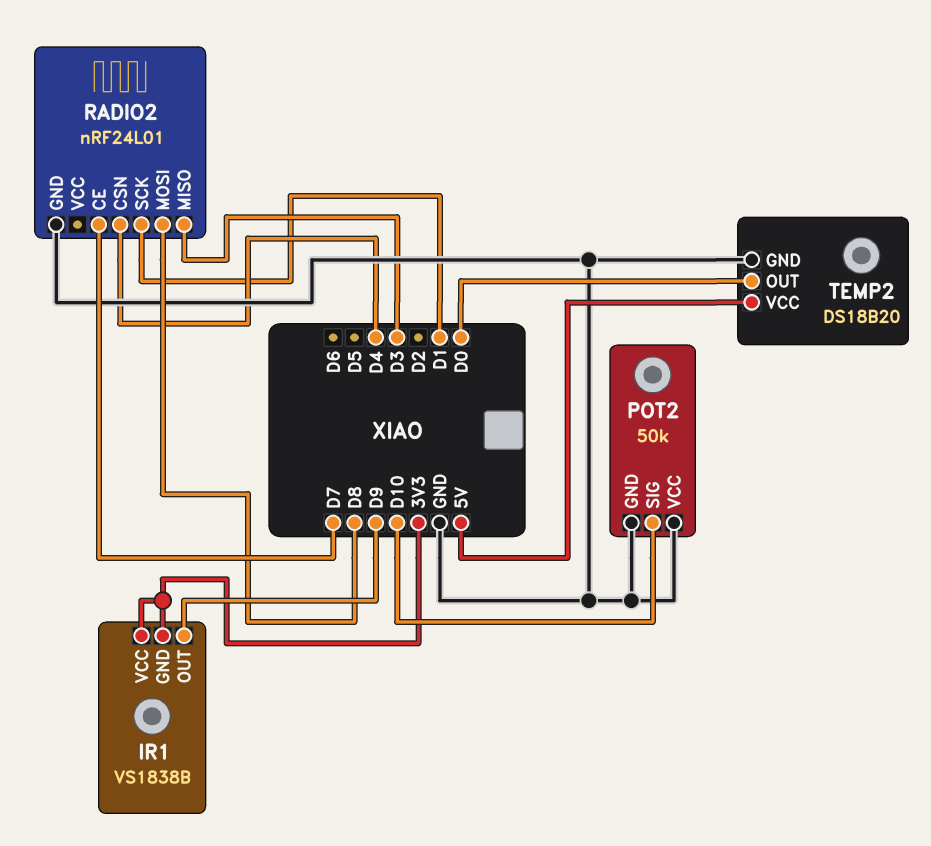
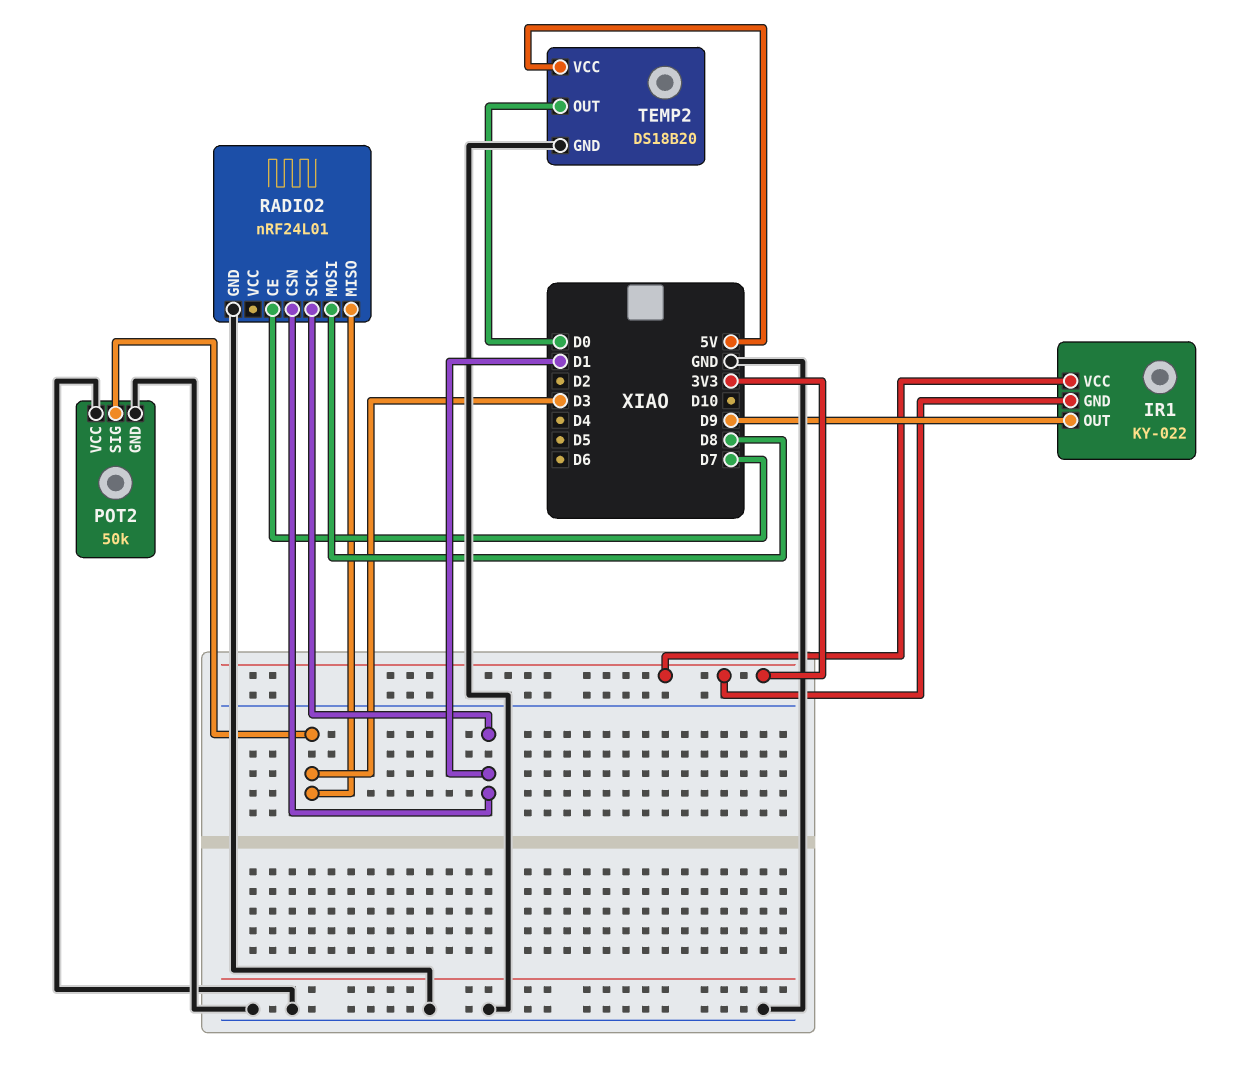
IR1: VS1838B -> KY-022
POT2 pin SIG: D10 -> D3
RADIO2 pin CSN: D4 -> D1

